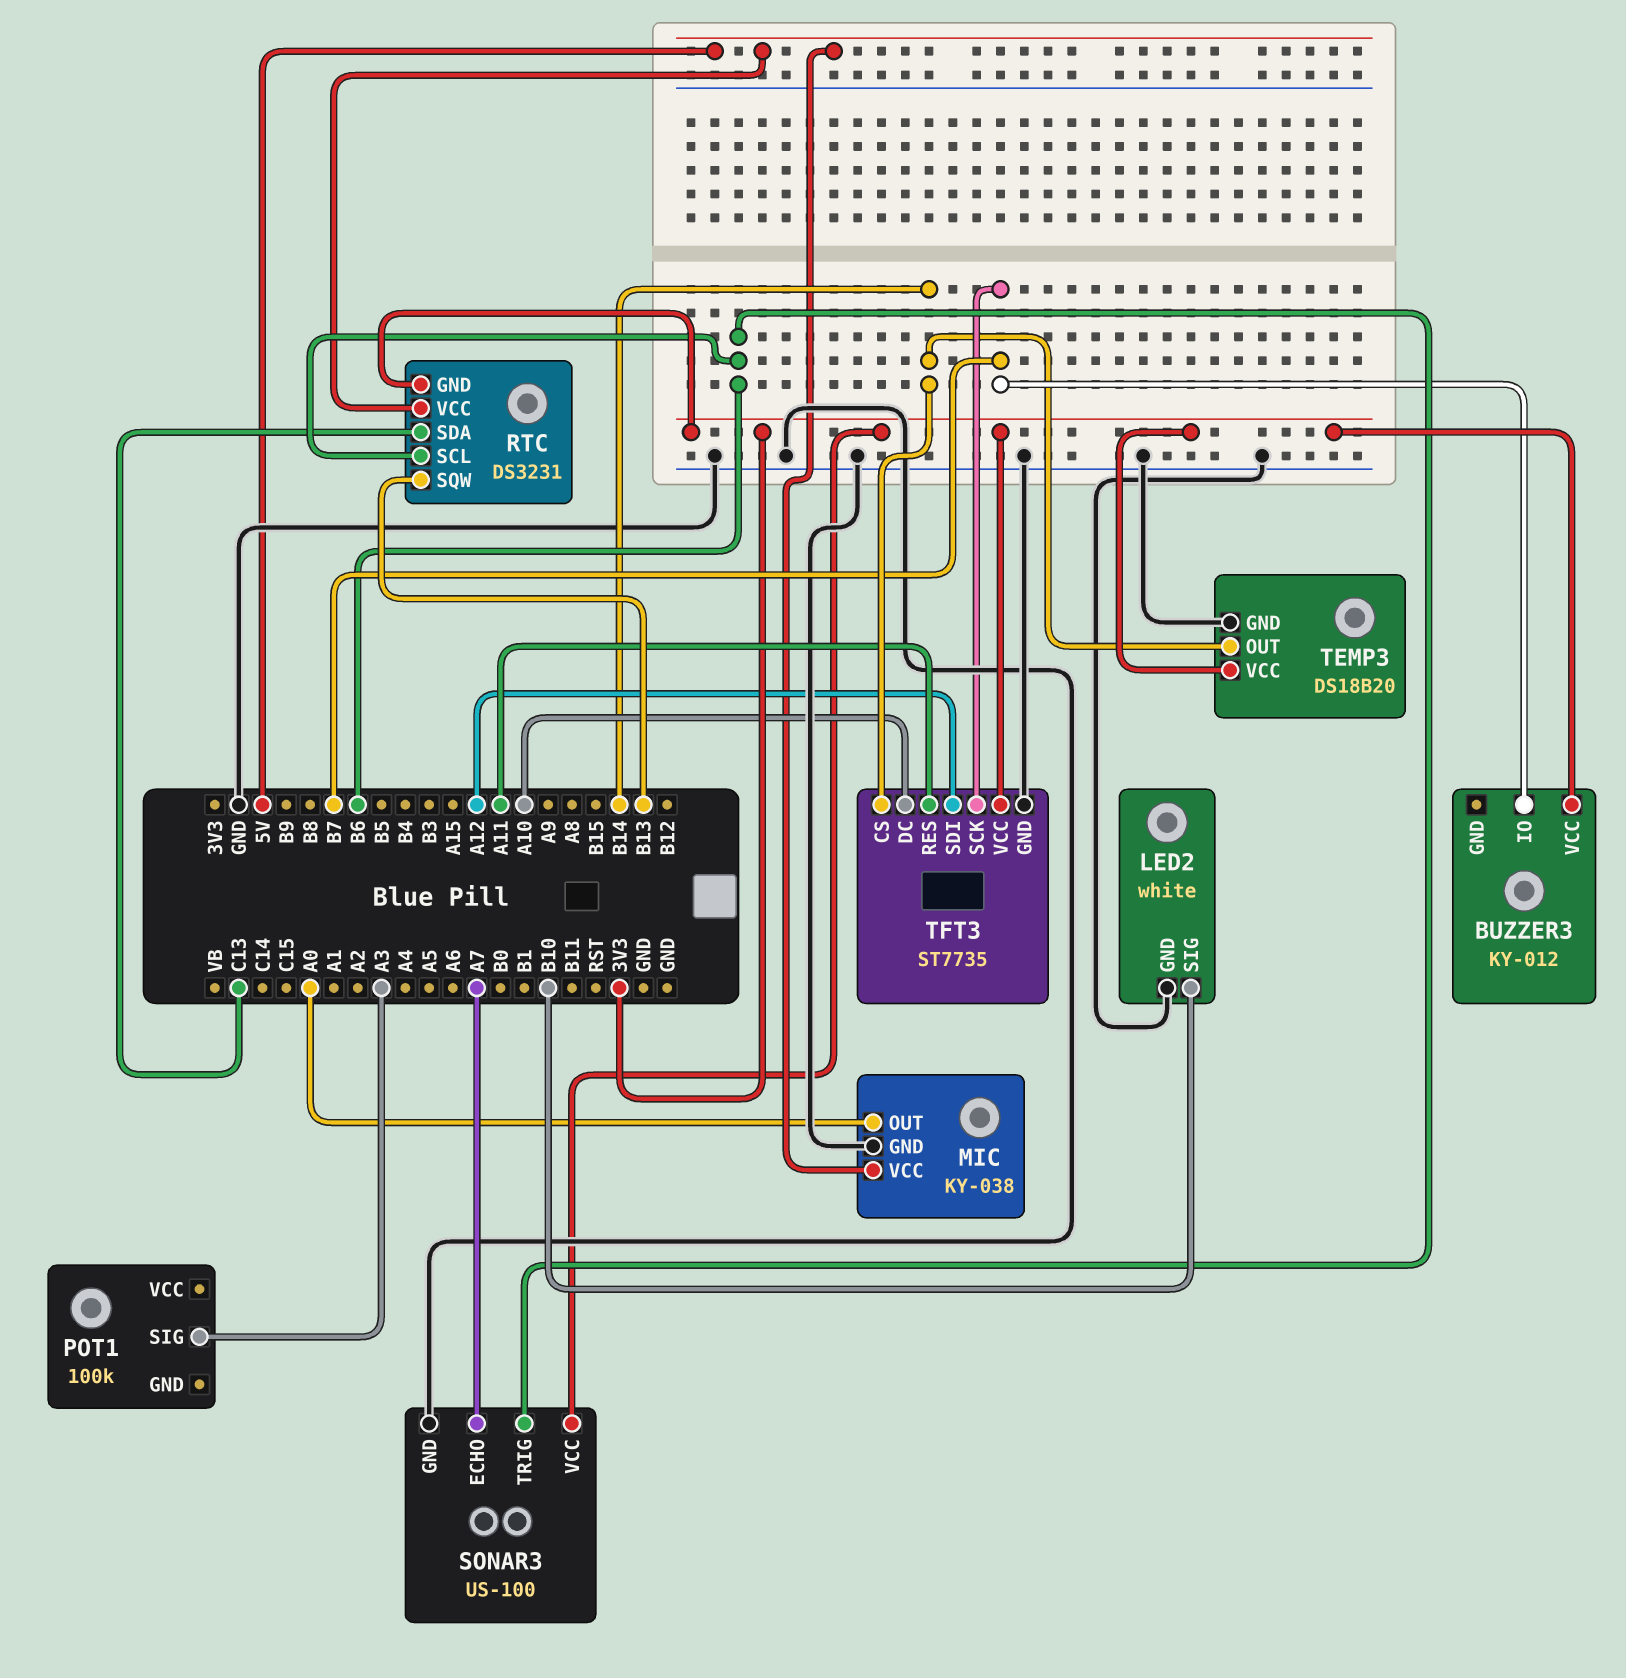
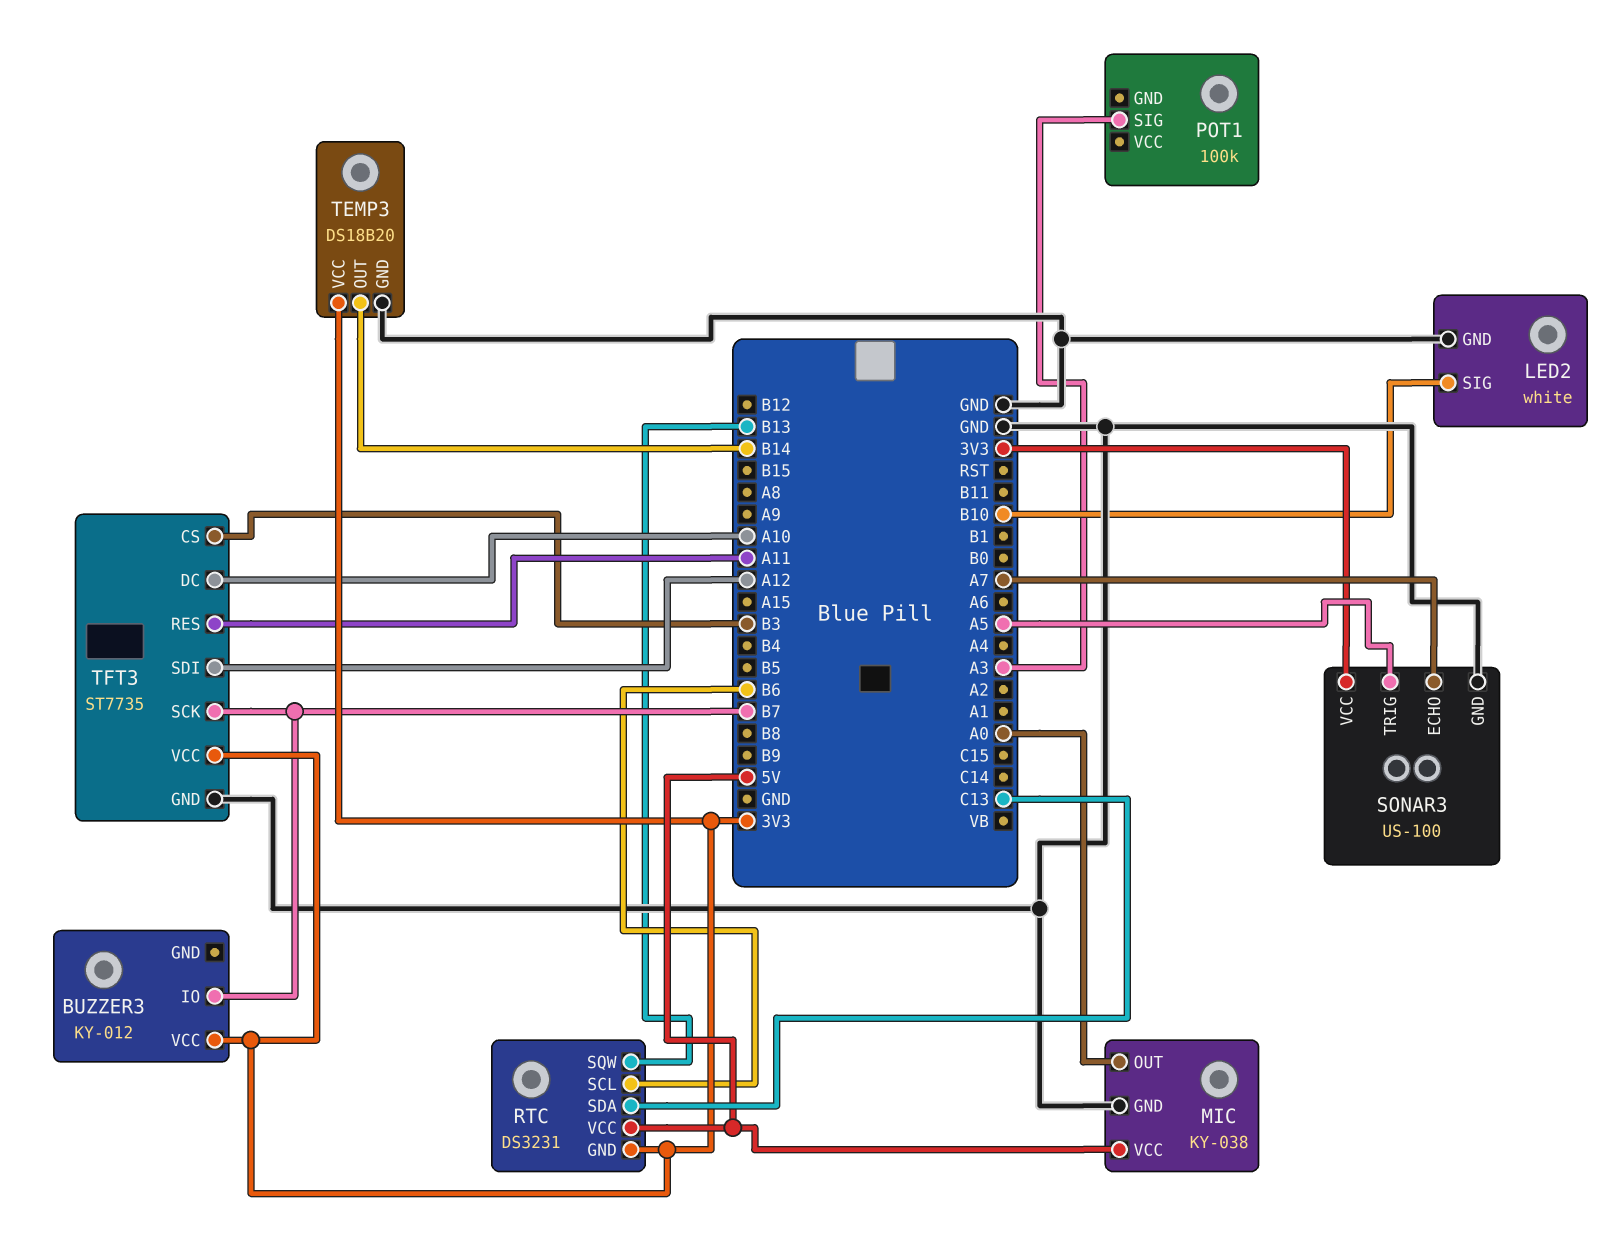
SONAR3 pin TRIG: B6 -> A5
TFT3 pin CS: B14 -> B3

